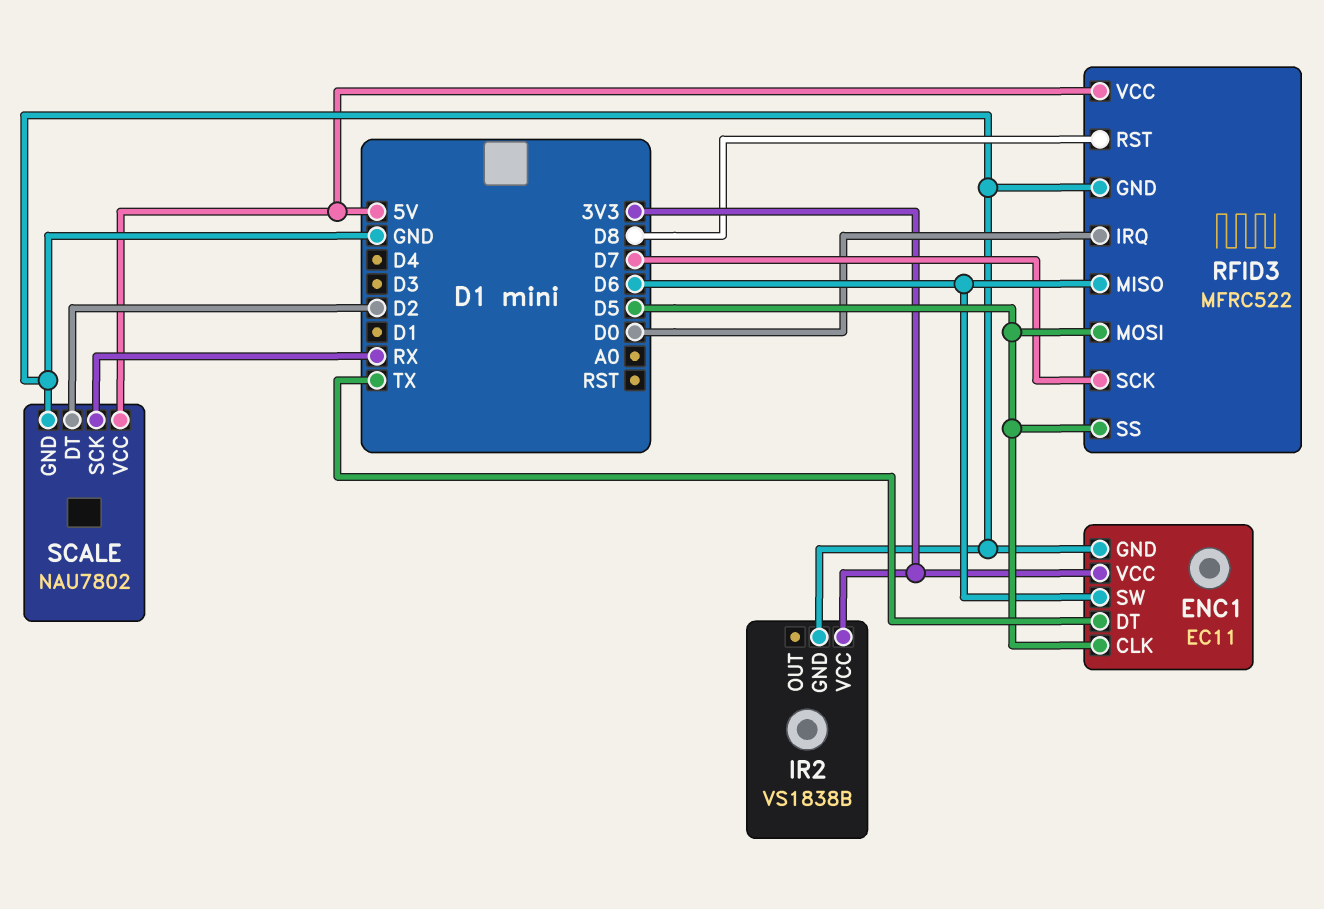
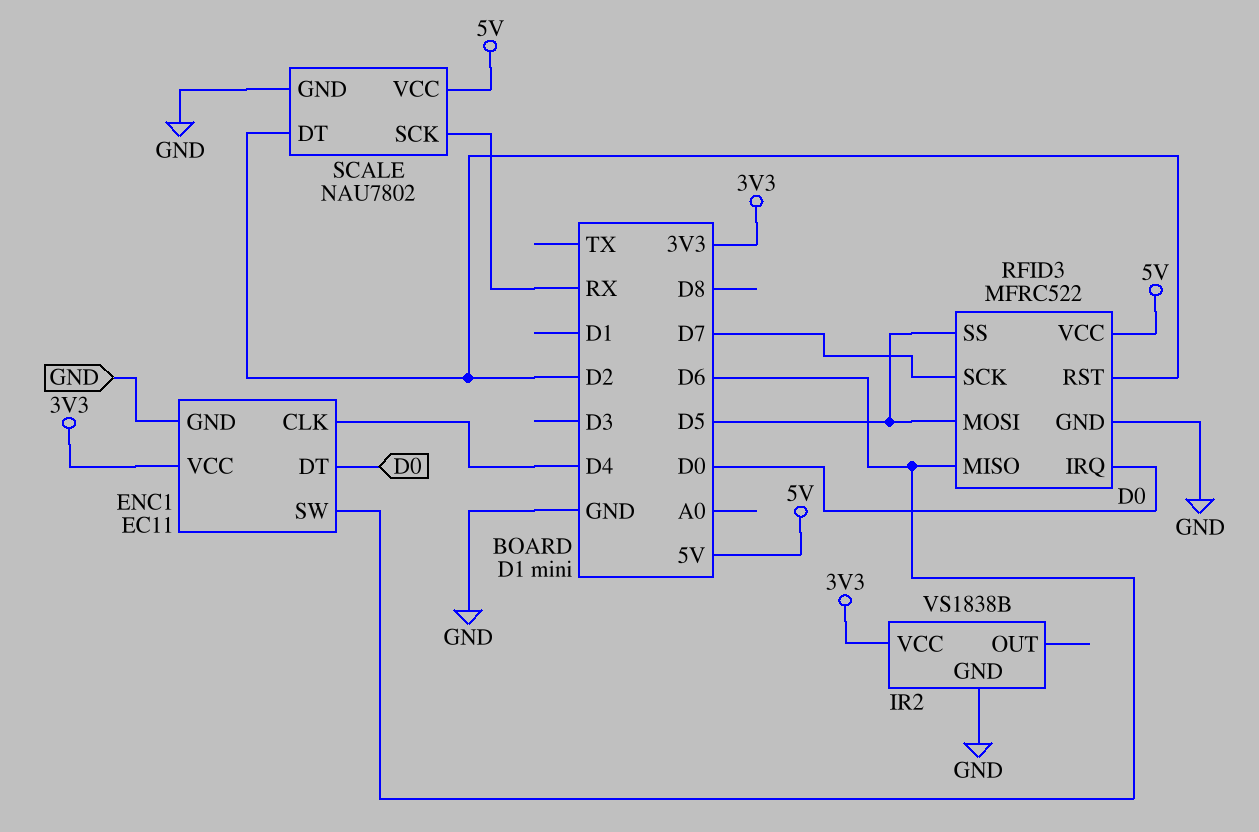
ENC1 pin CLK: D5 -> D4
ENC1 pin DT: TX -> D0
RFID3 pin RST: D8 -> D2

